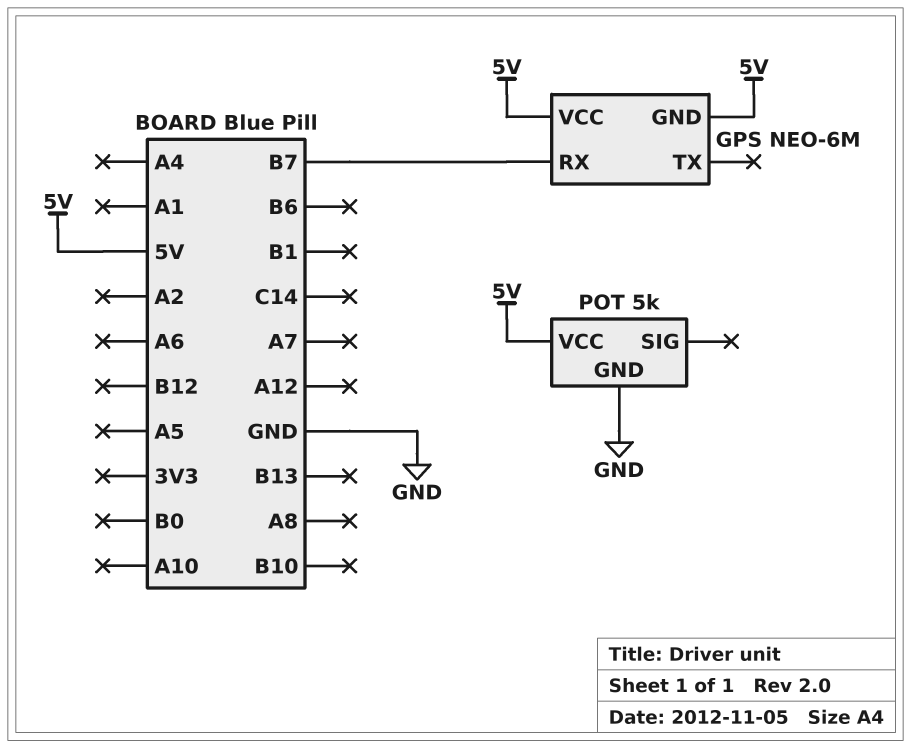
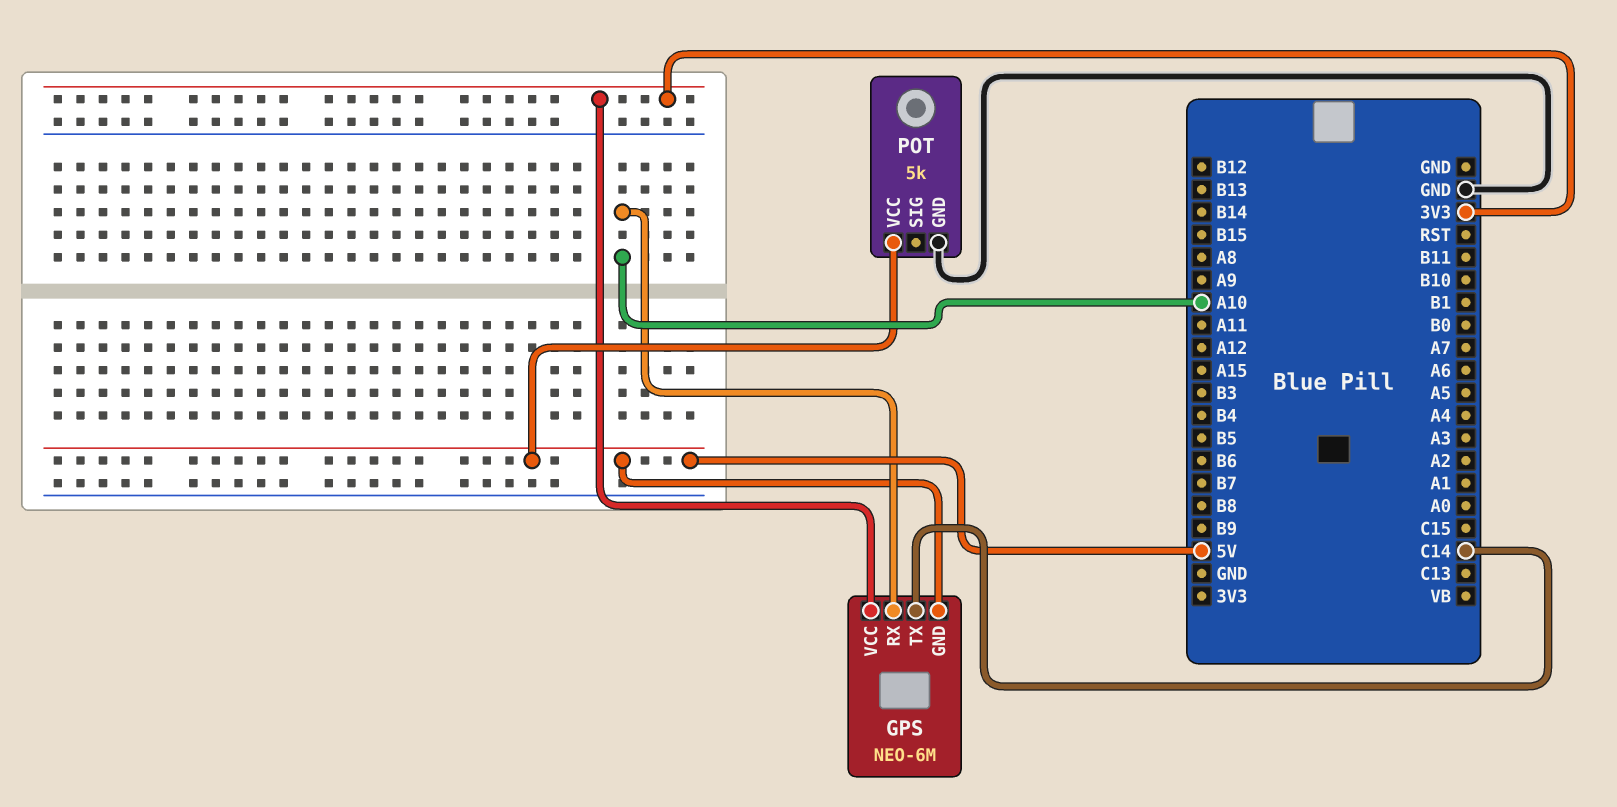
GPS pin RX: B7 -> A10
GPS pin TX: none -> C14
GPS pin VCC: 5V -> 3V3

